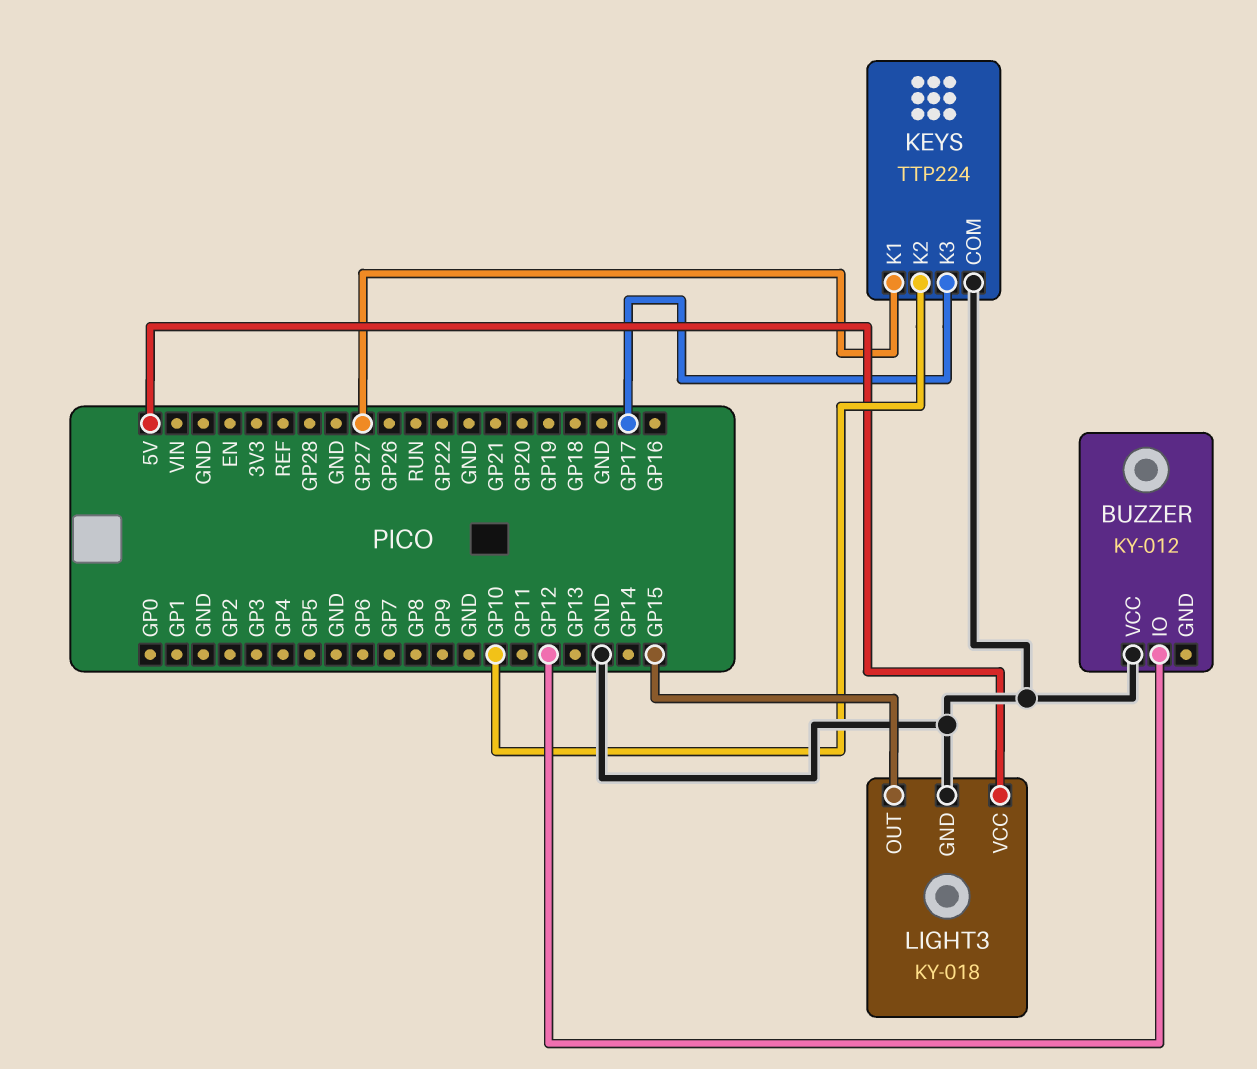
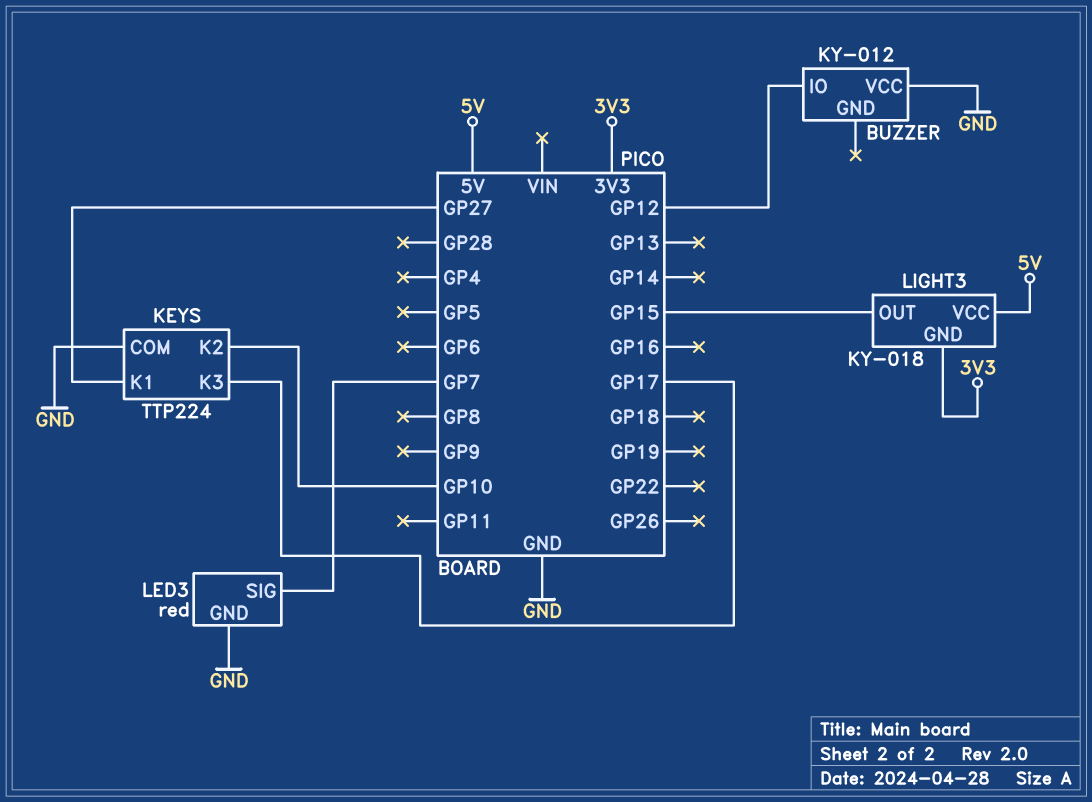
LED3: none -> red
LED3 pin GND: none -> GND
LED3 pin SIG: none -> GP7
LIGHT3 pin GND: GND -> 3V3

